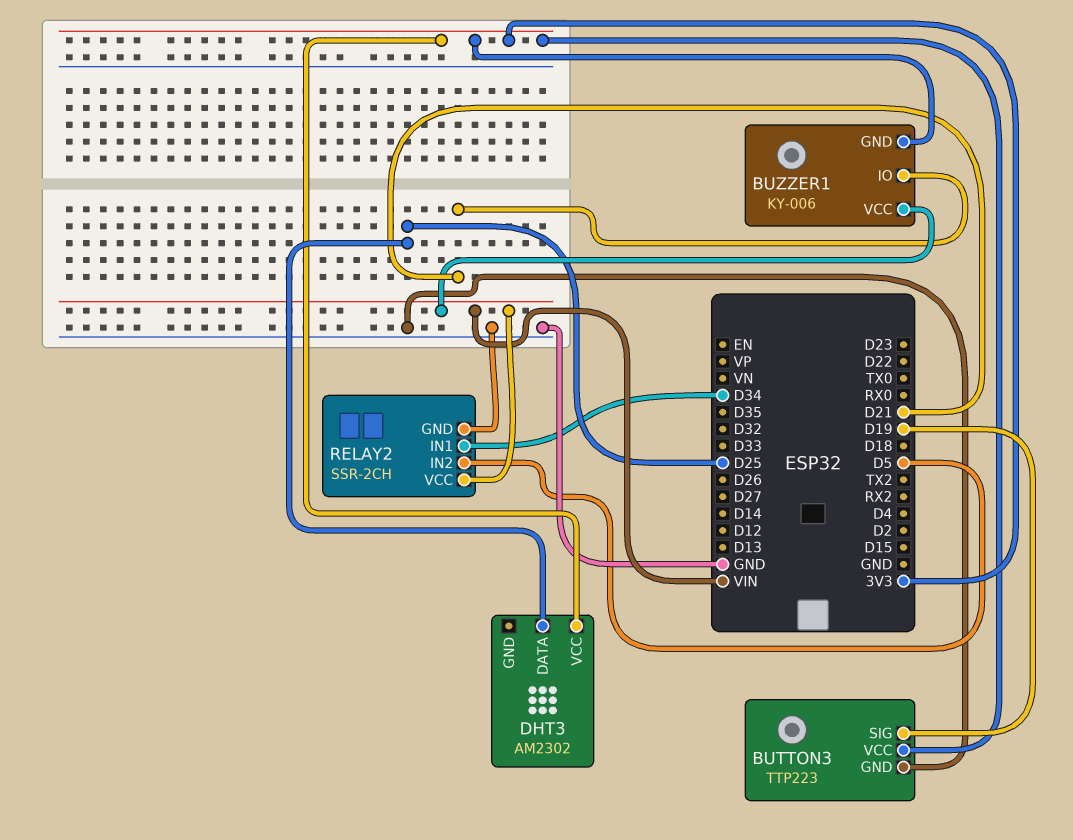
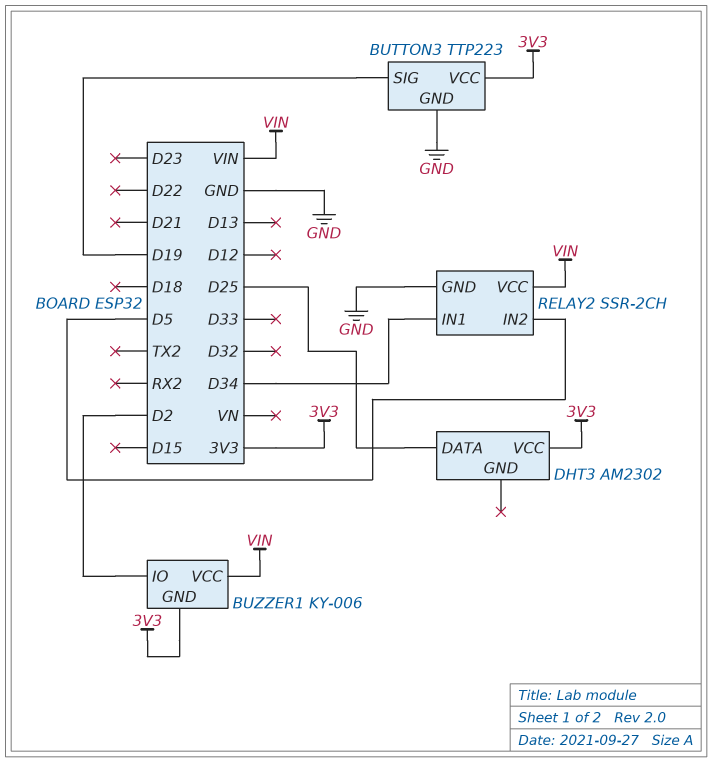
BUZZER1 pin IO: D21 -> D2

